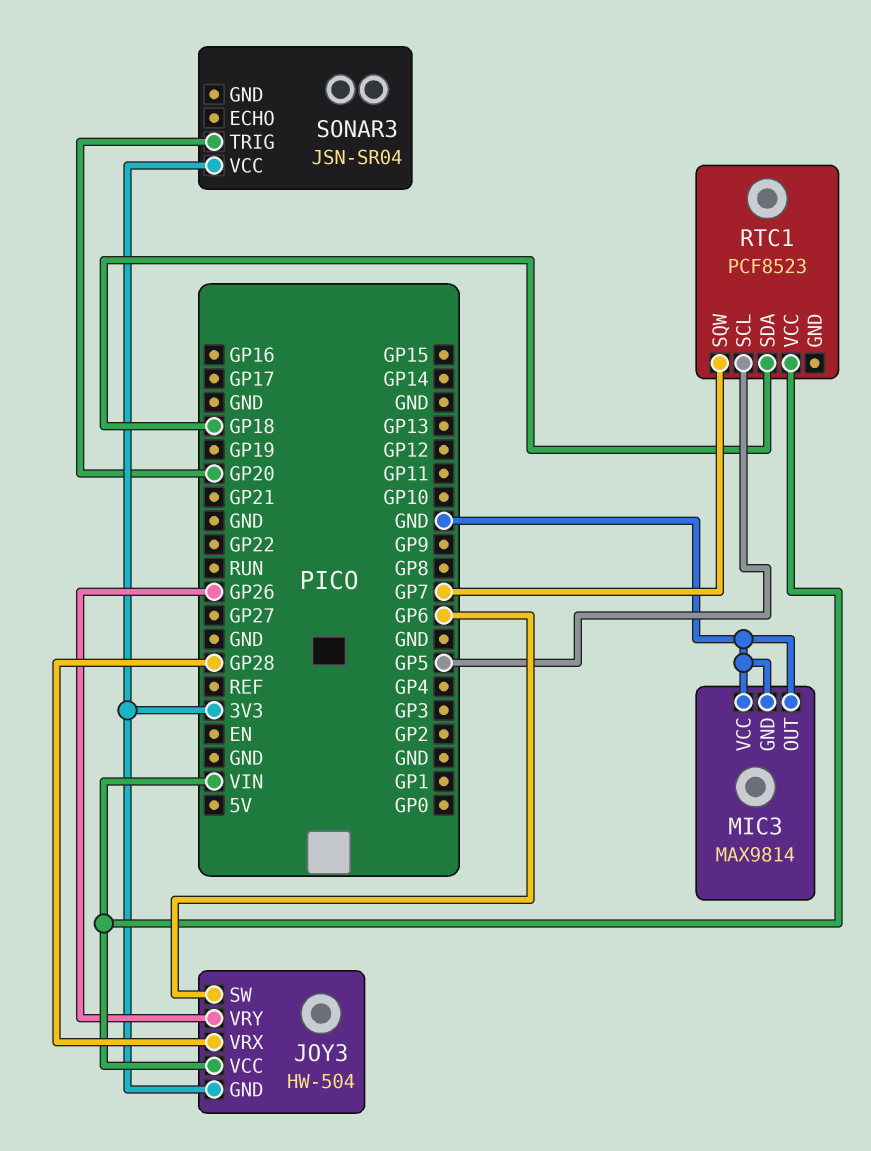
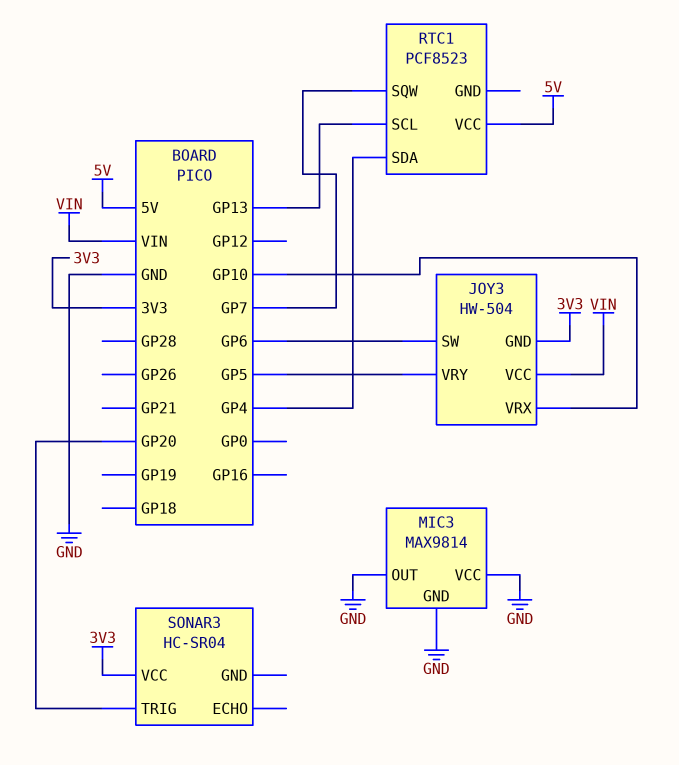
JOY3 pin VRX: GP28 -> GP10
JOY3 pin VRY: GP26 -> GP5
RTC1 pin SCL: GP5 -> GP13
RTC1 pin SDA: GP18 -> GP4
RTC1 pin VCC: VIN -> 5V
SONAR3: JSN-SR04 -> HC-SR04

